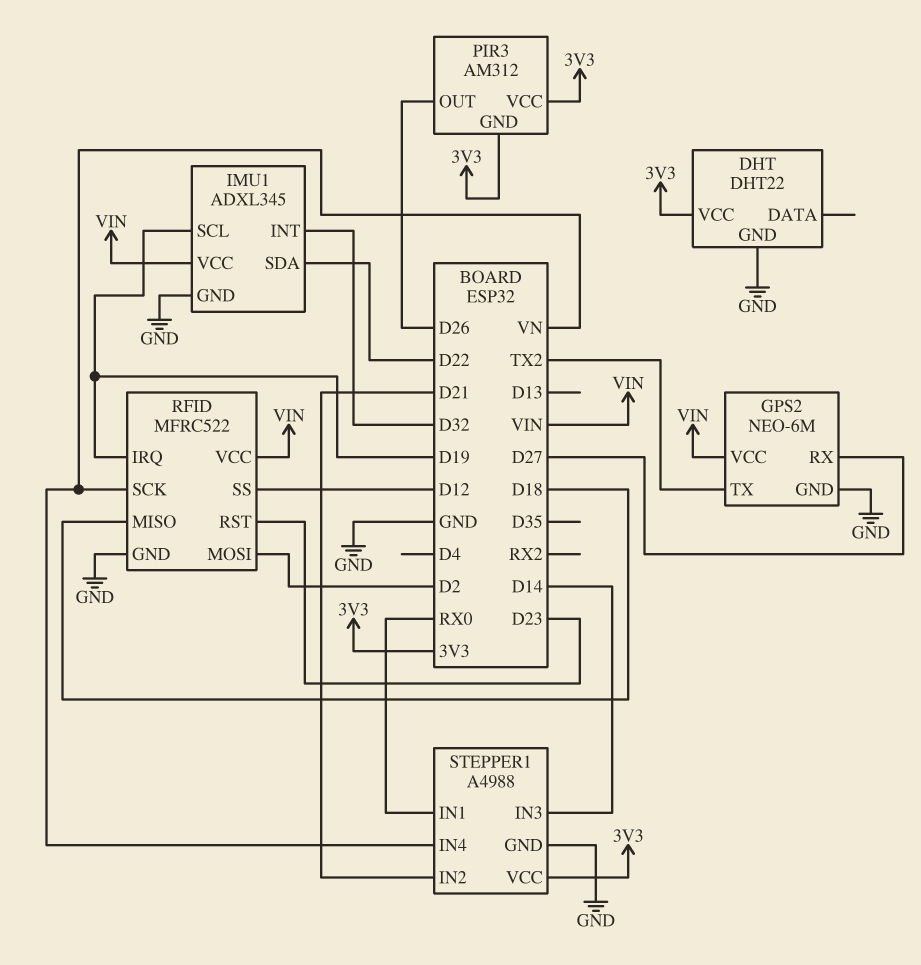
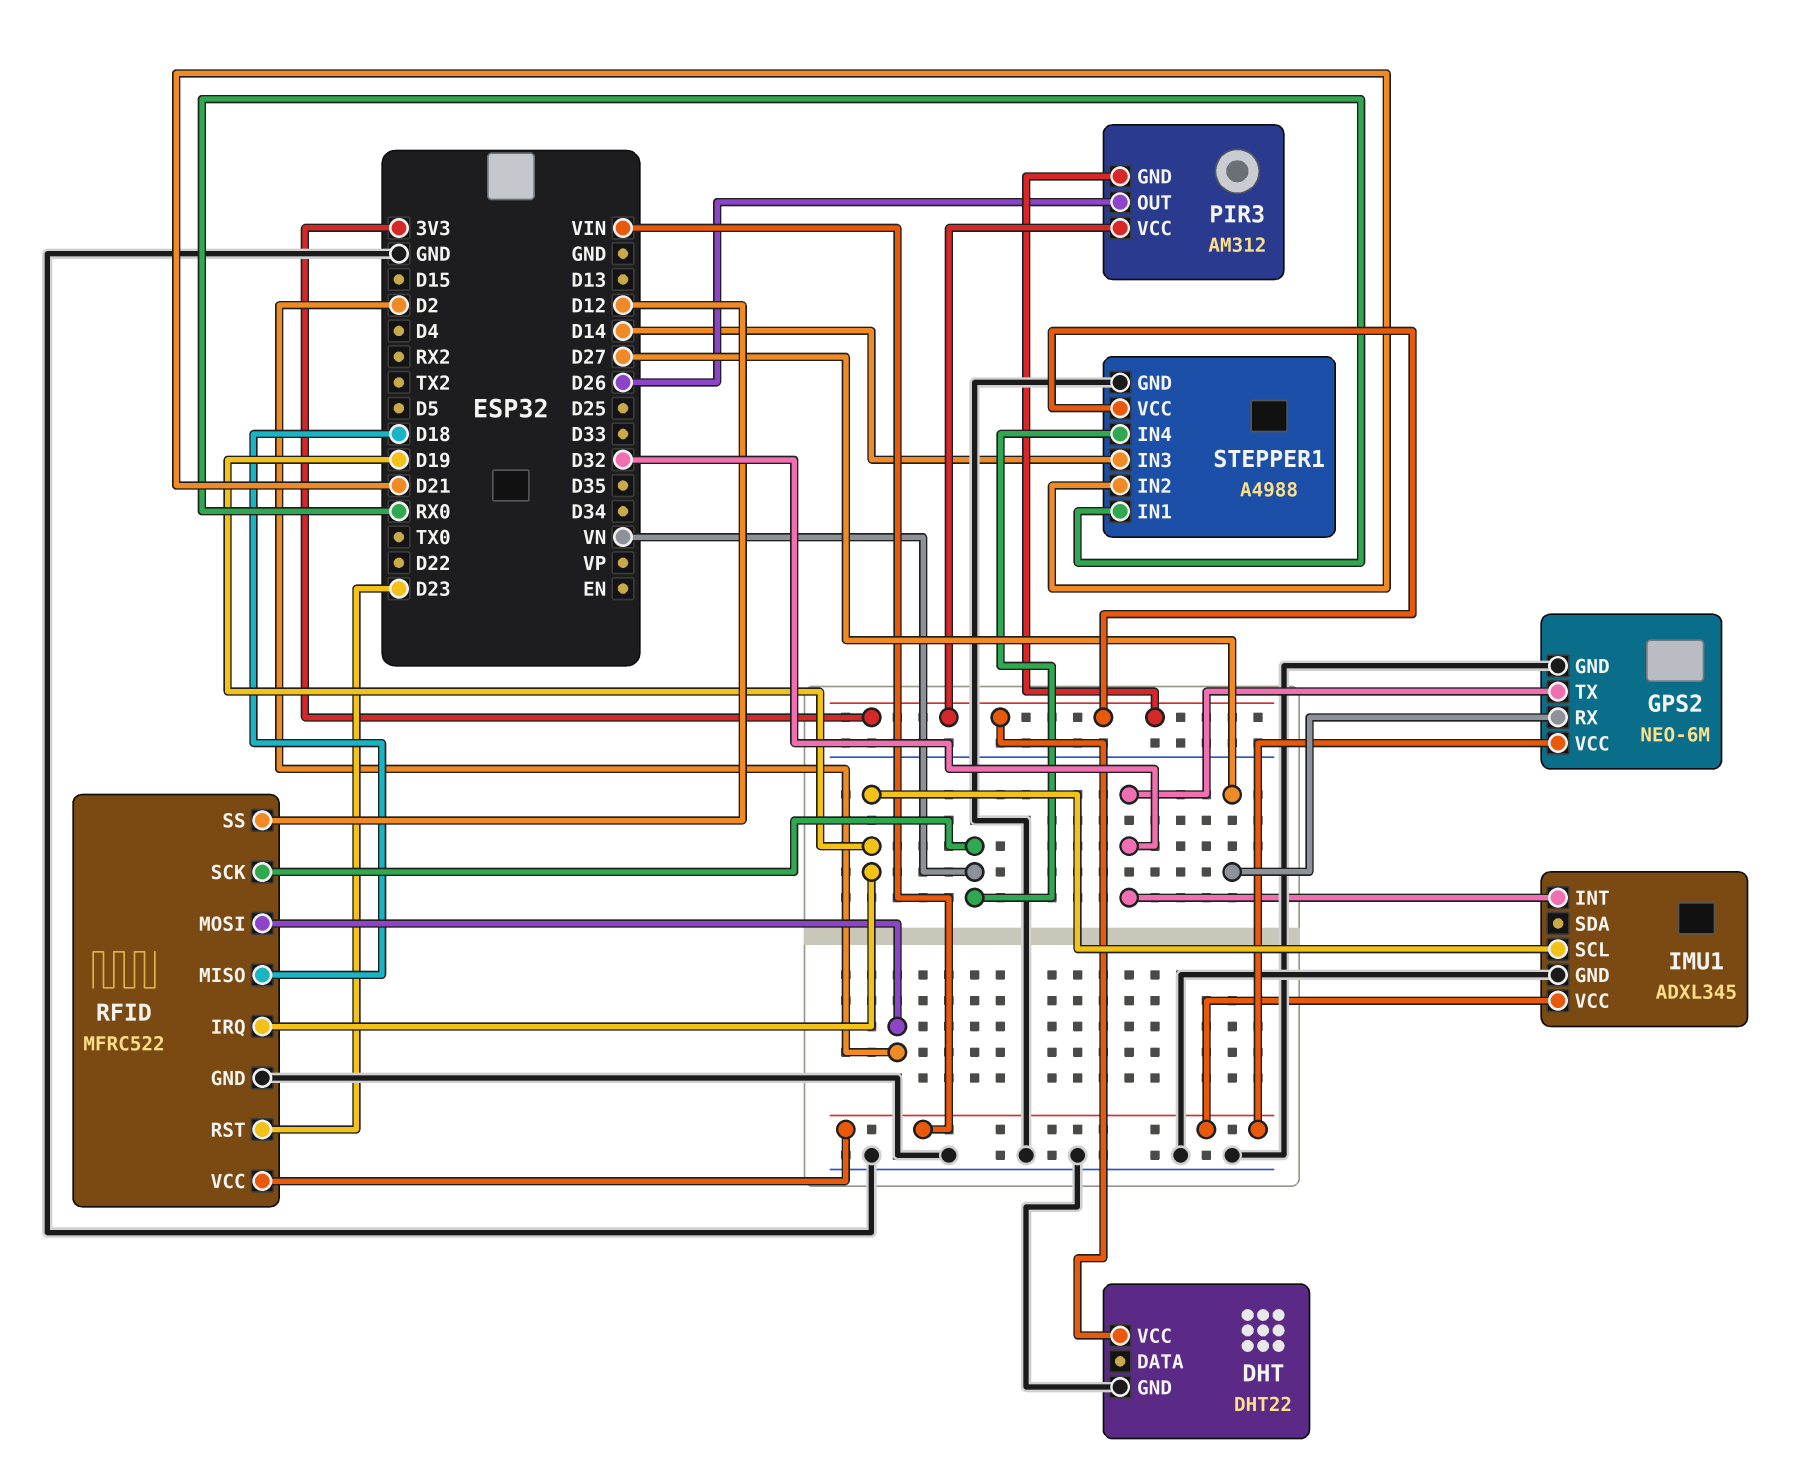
GPS2 pin TX: TX2 -> D32
IMU1 pin SDA: D22 -> none

